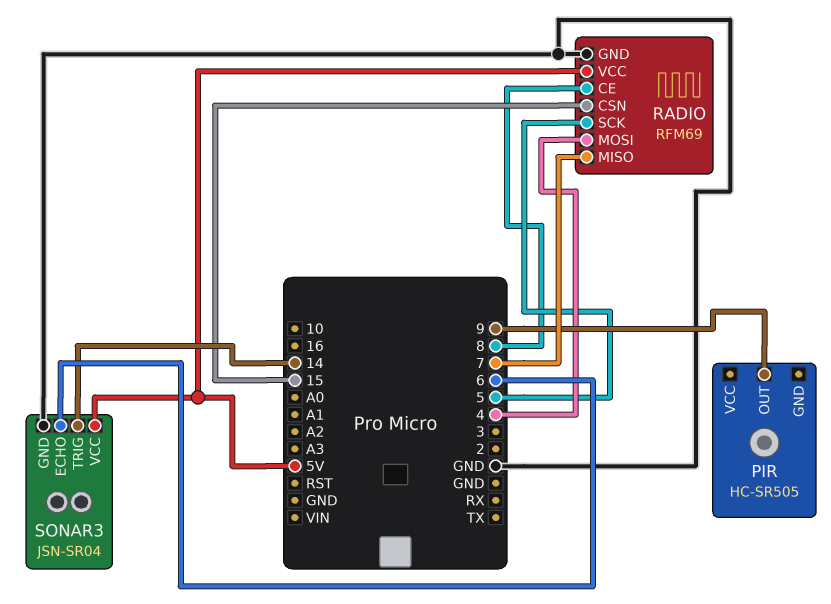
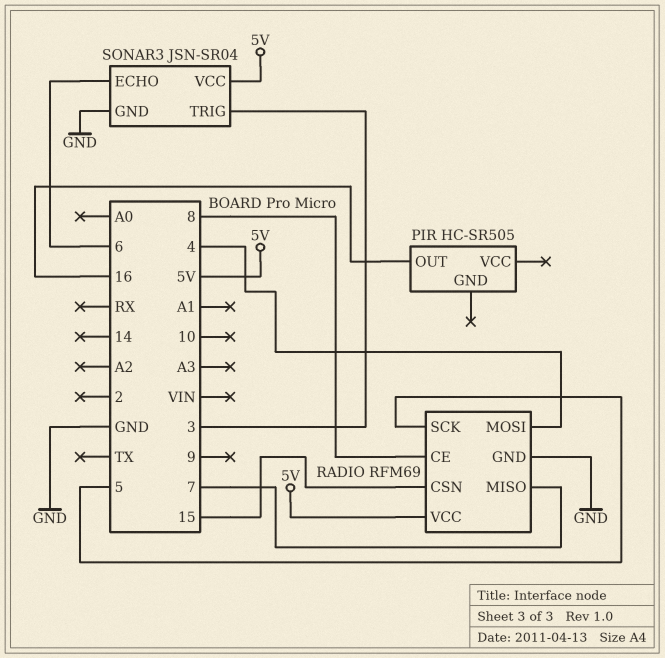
PIR pin OUT: 9 -> 16
SONAR3 pin TRIG: 14 -> 3

